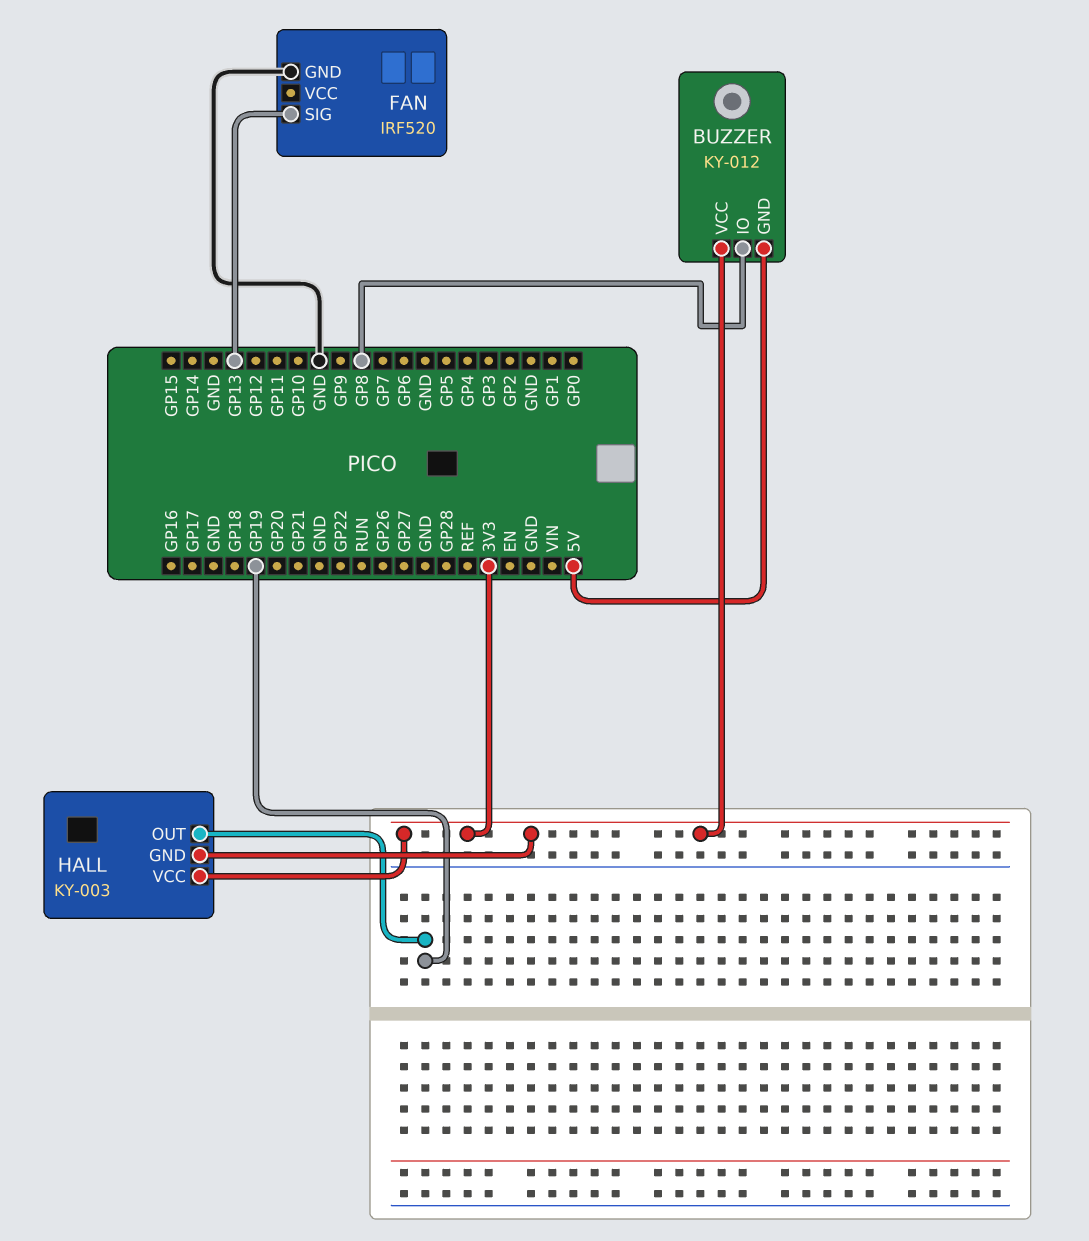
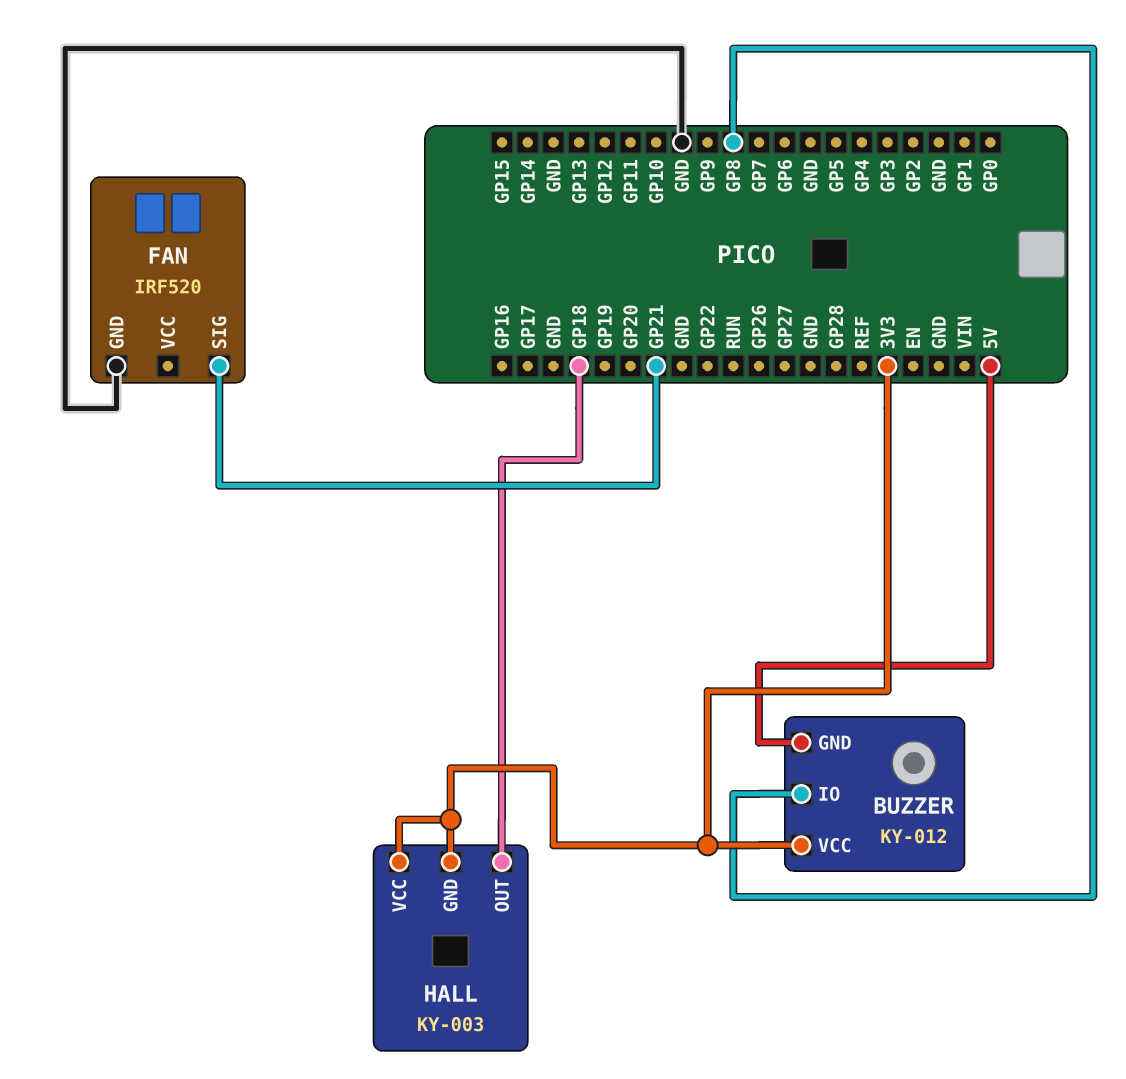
FAN pin SIG: GP13 -> GP21
HALL pin OUT: GP19 -> GP18

